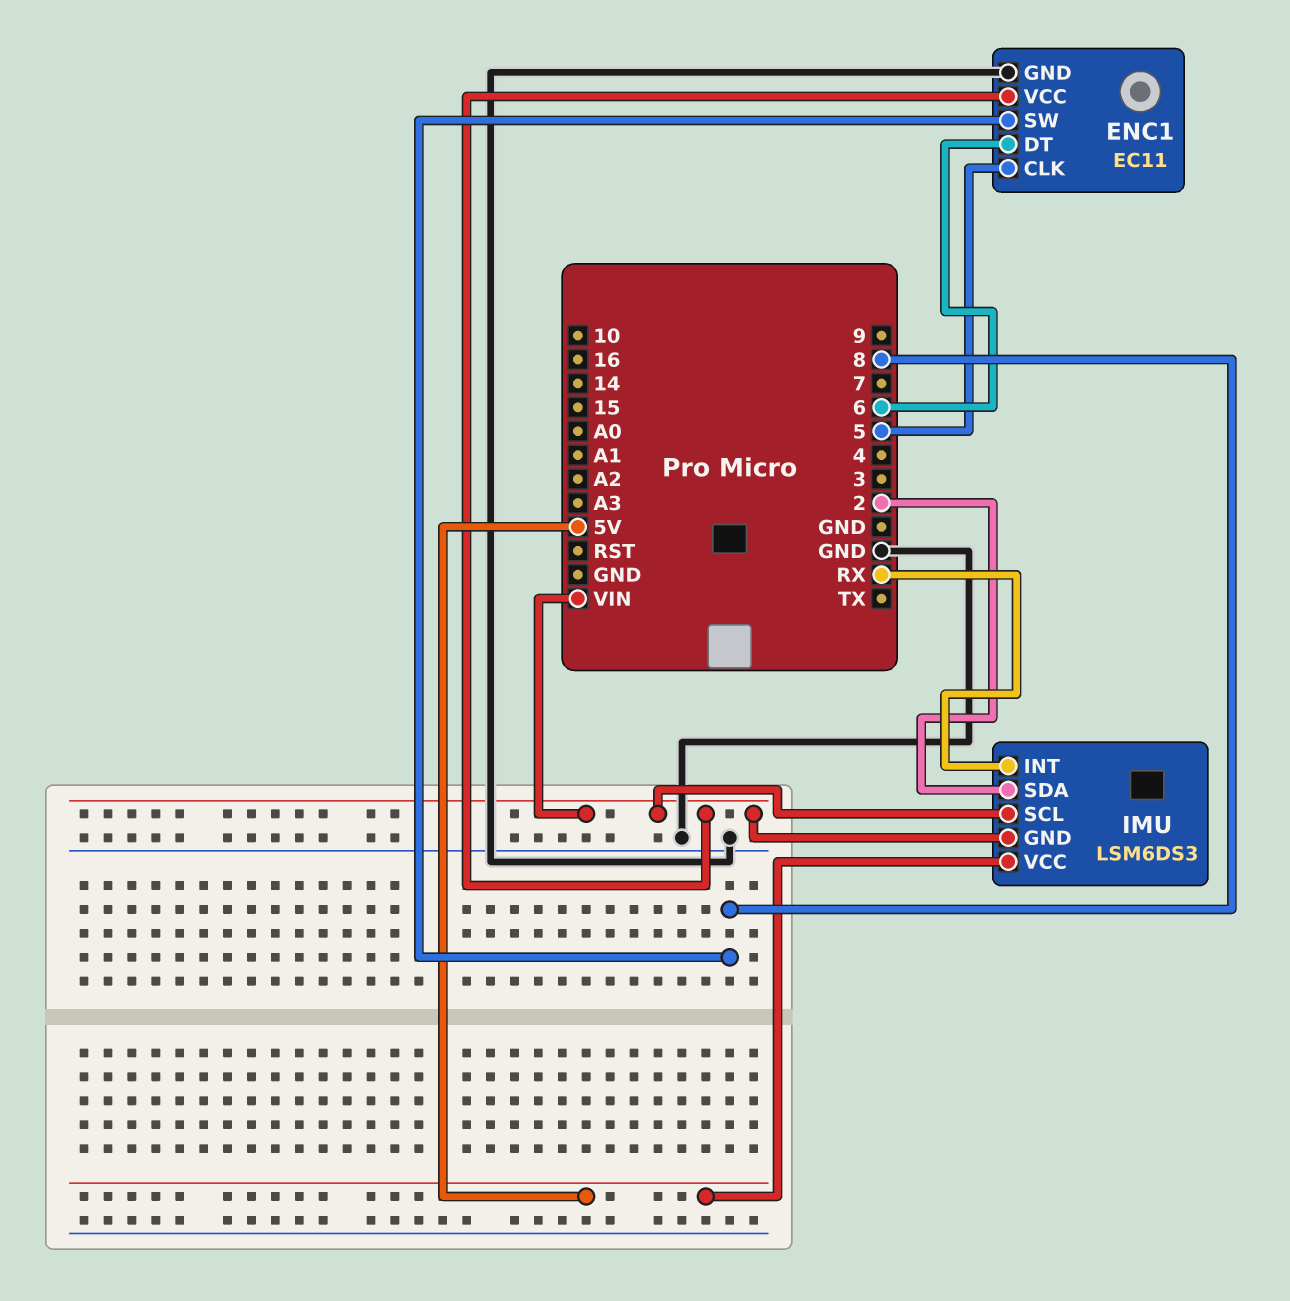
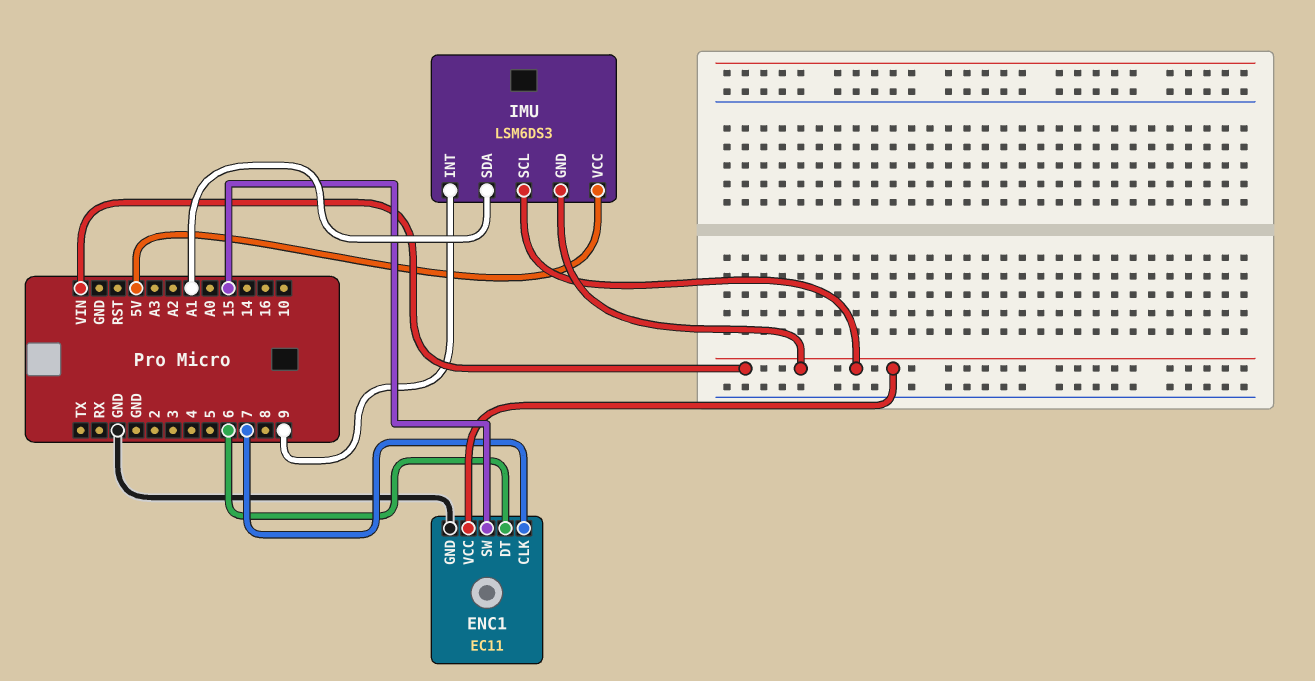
ENC1 pin CLK: 5 -> 7
ENC1 pin SW: 8 -> 15
IMU pin INT: RX -> 9
IMU pin SDA: 2 -> A1

